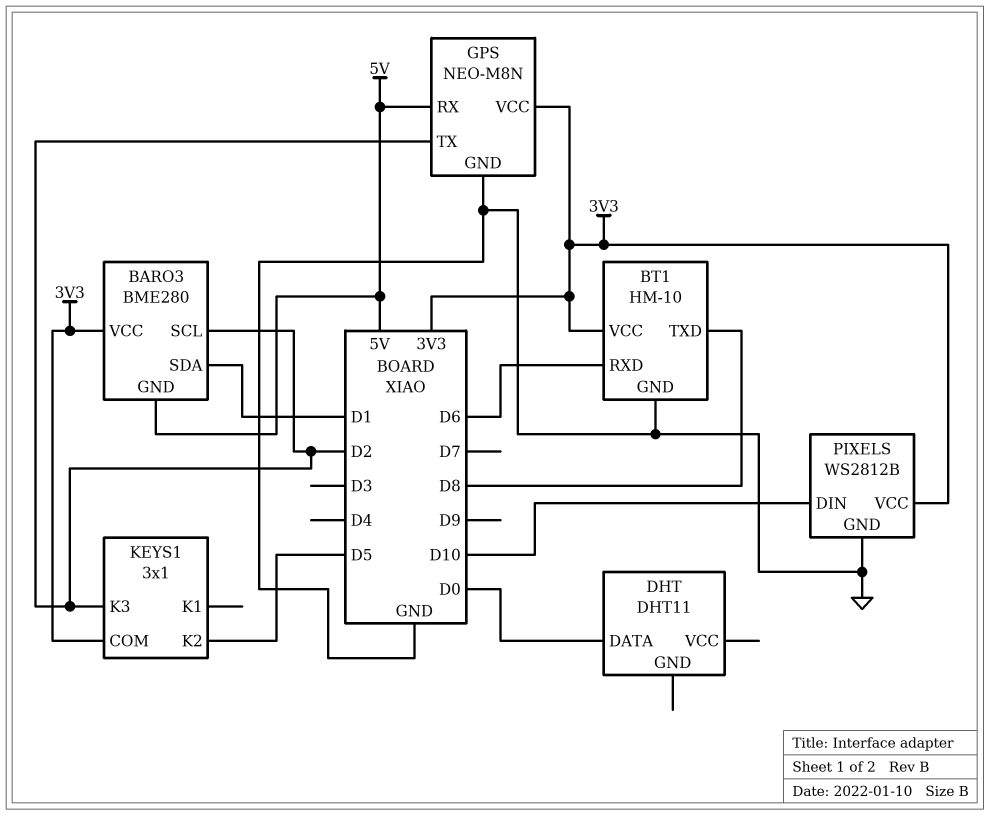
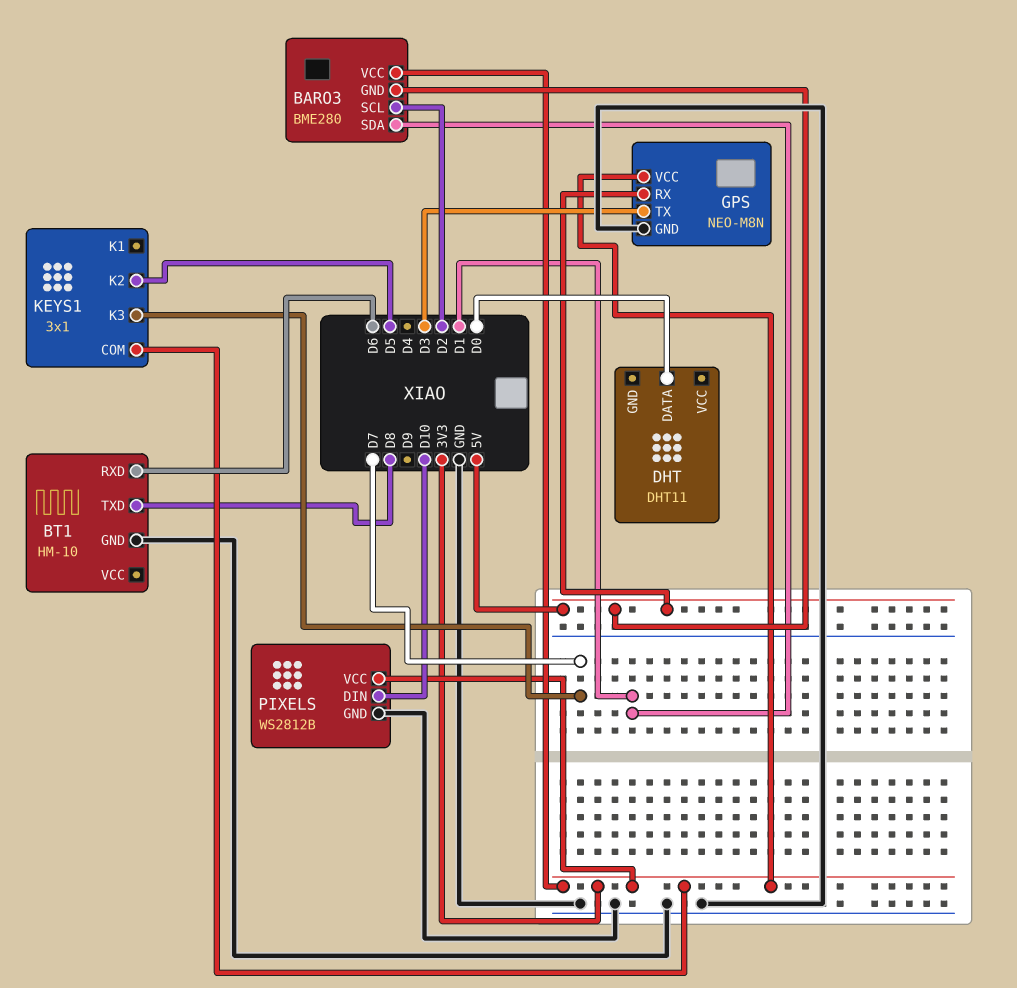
BT1 pin VCC: 3V3 -> none
GPS pin TX: D2 -> D3
KEYS1 pin K3: D2 -> D7

